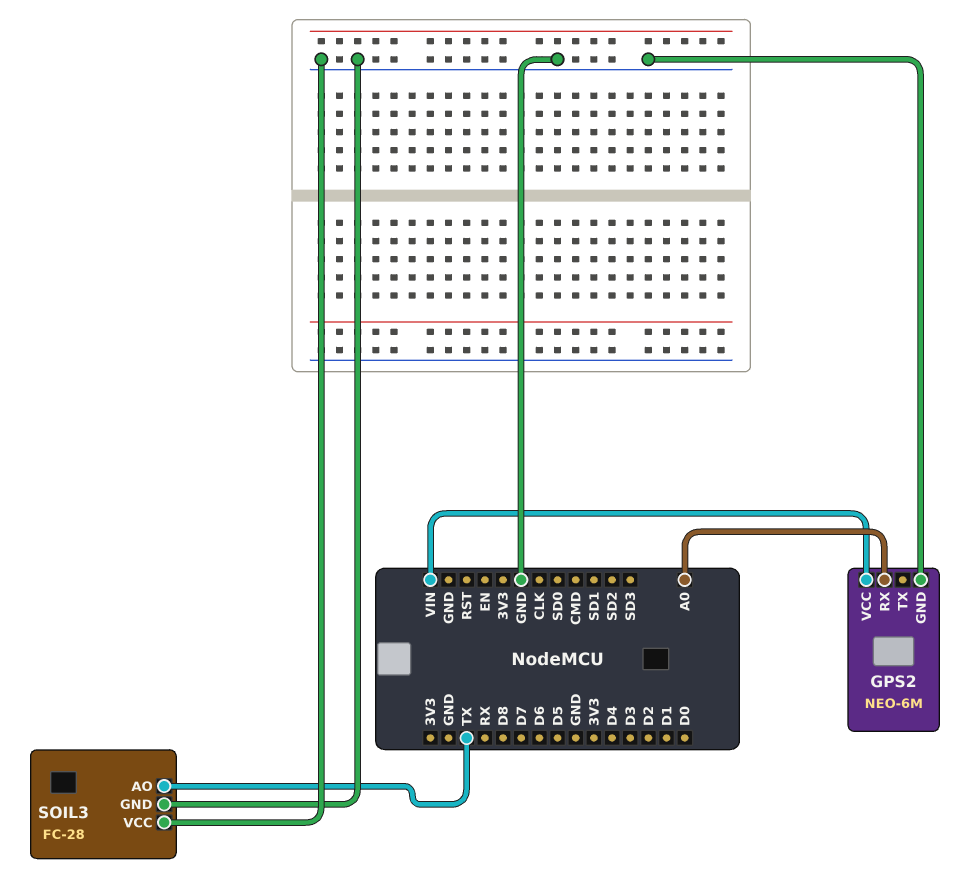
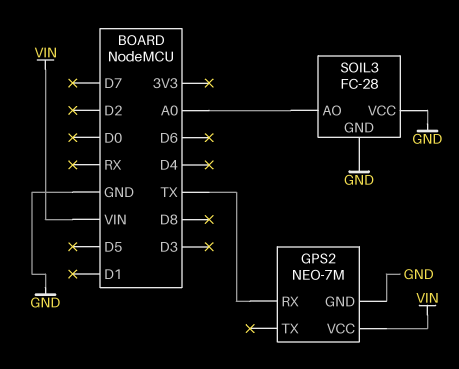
GPS2: NEO-6M -> NEO-7M
GPS2 pin RX: A0 -> TX
SOIL3 pin AO: TX -> A0

